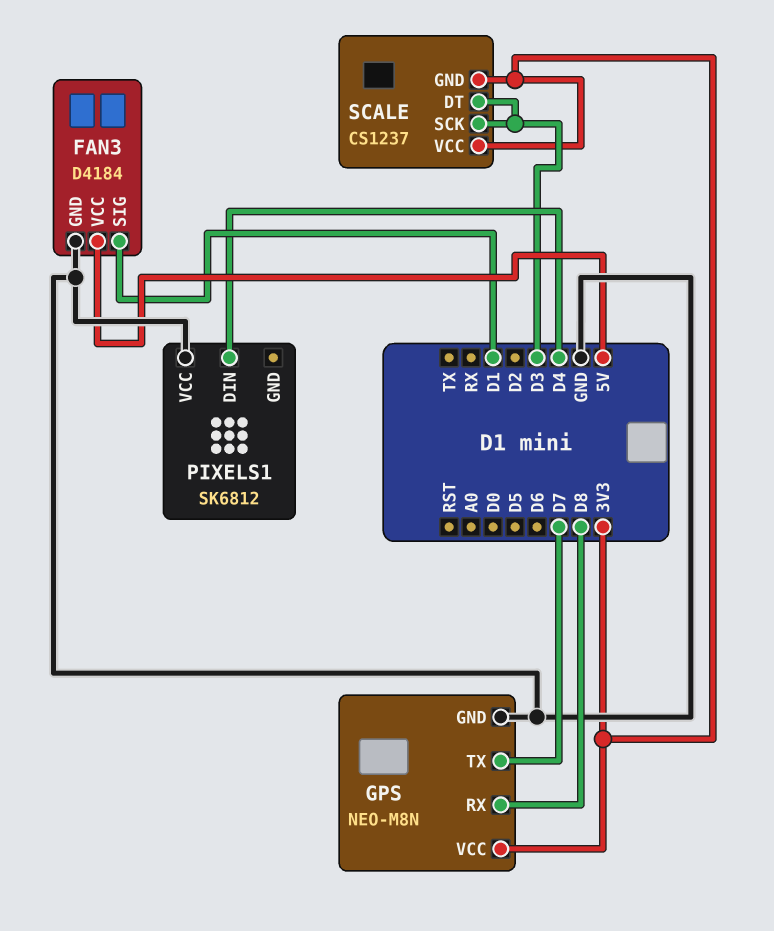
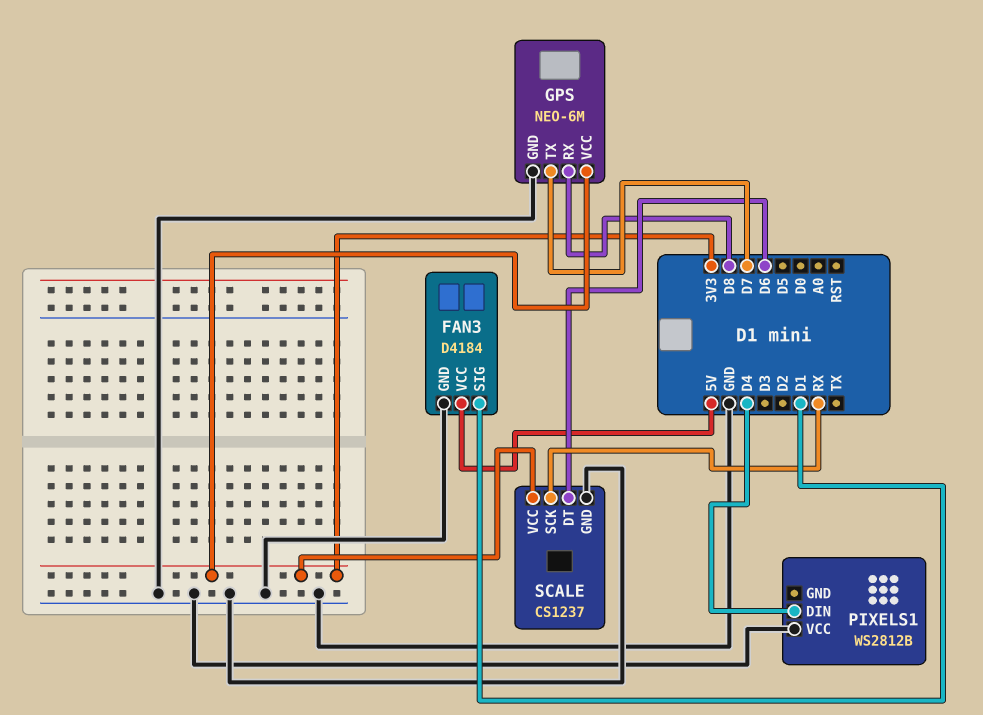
GPS: NEO-M8N -> NEO-6M
PIXELS1: SK6812 -> WS2812B
SCALE pin DT: D3 -> D6
SCALE pin GND: 3V3 -> GND
SCALE pin SCK: D3 -> RX

